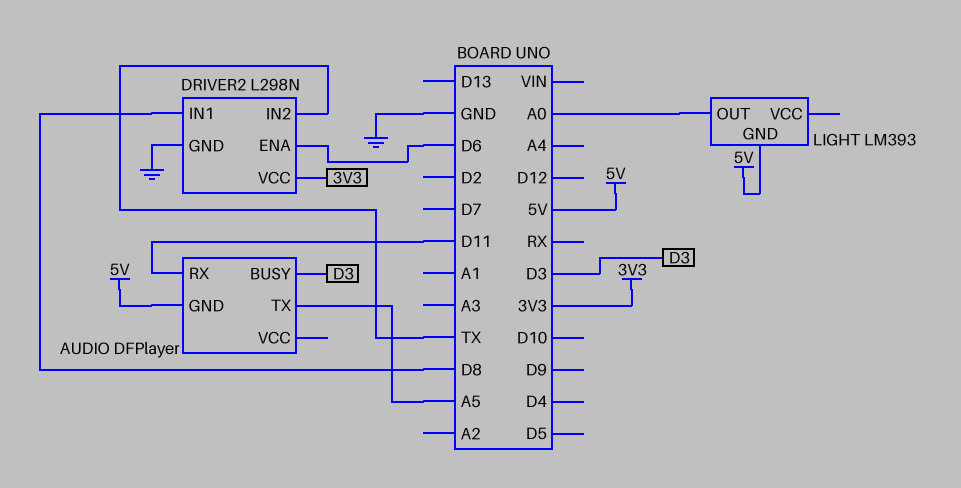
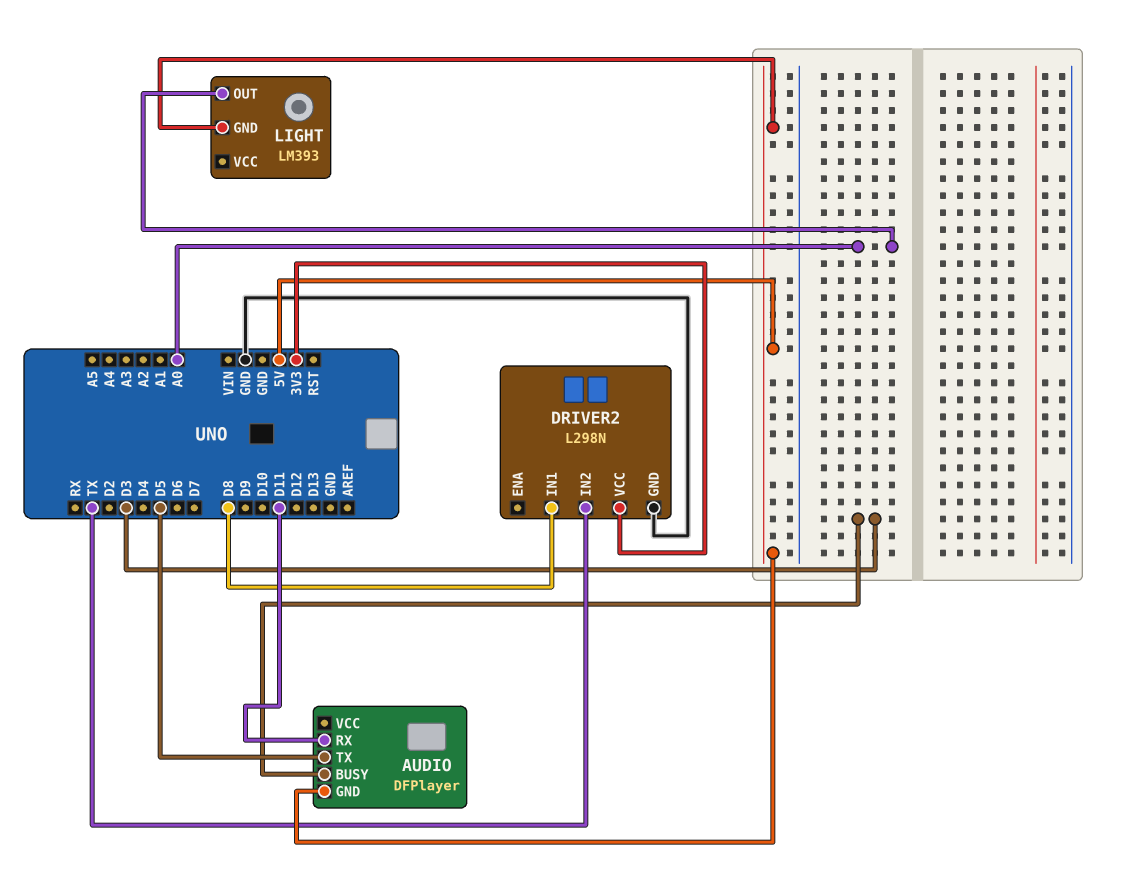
AUDIO pin TX: A5 -> D5
DRIVER2 pin ENA: D6 -> none

